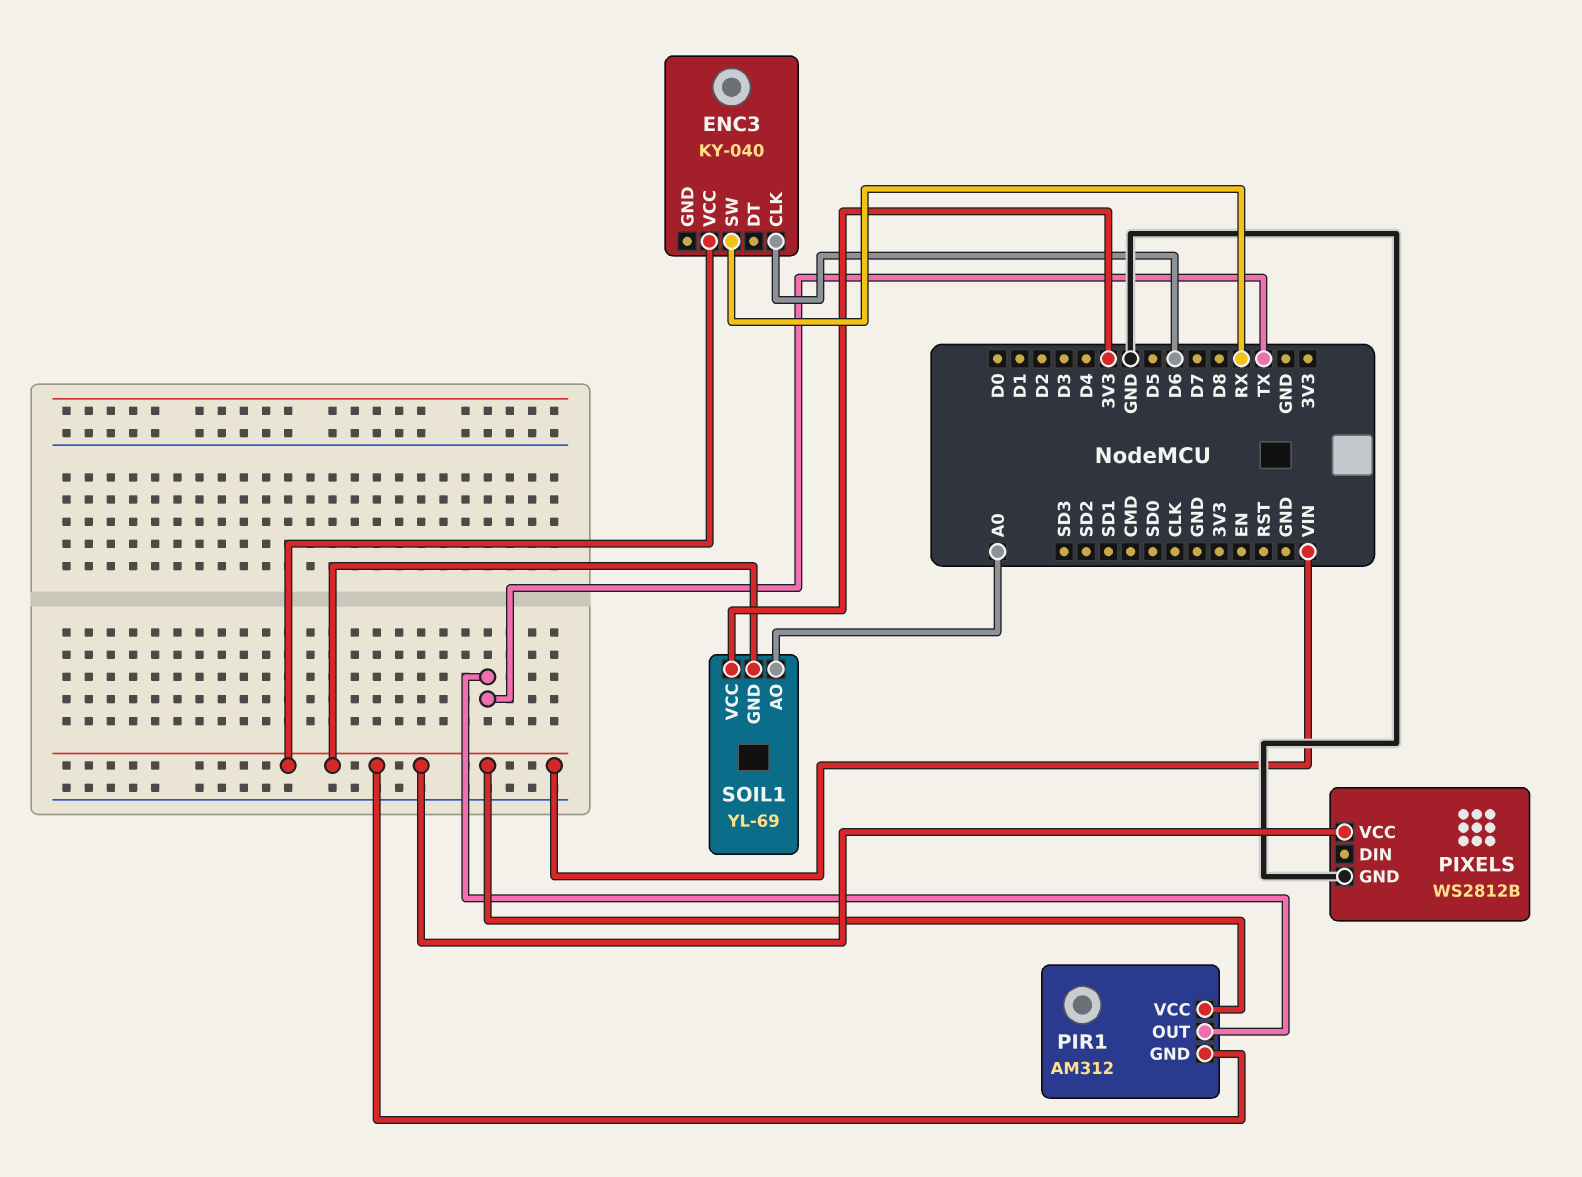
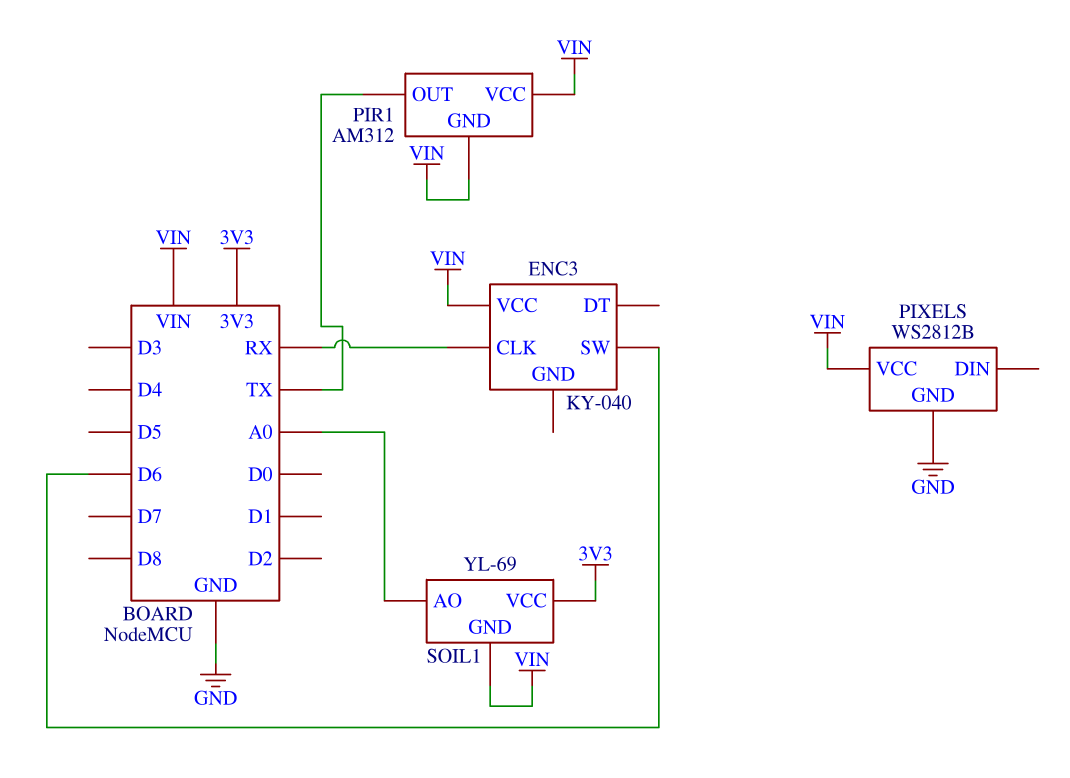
ENC3 pin CLK: D6 -> RX
ENC3 pin SW: RX -> D6

